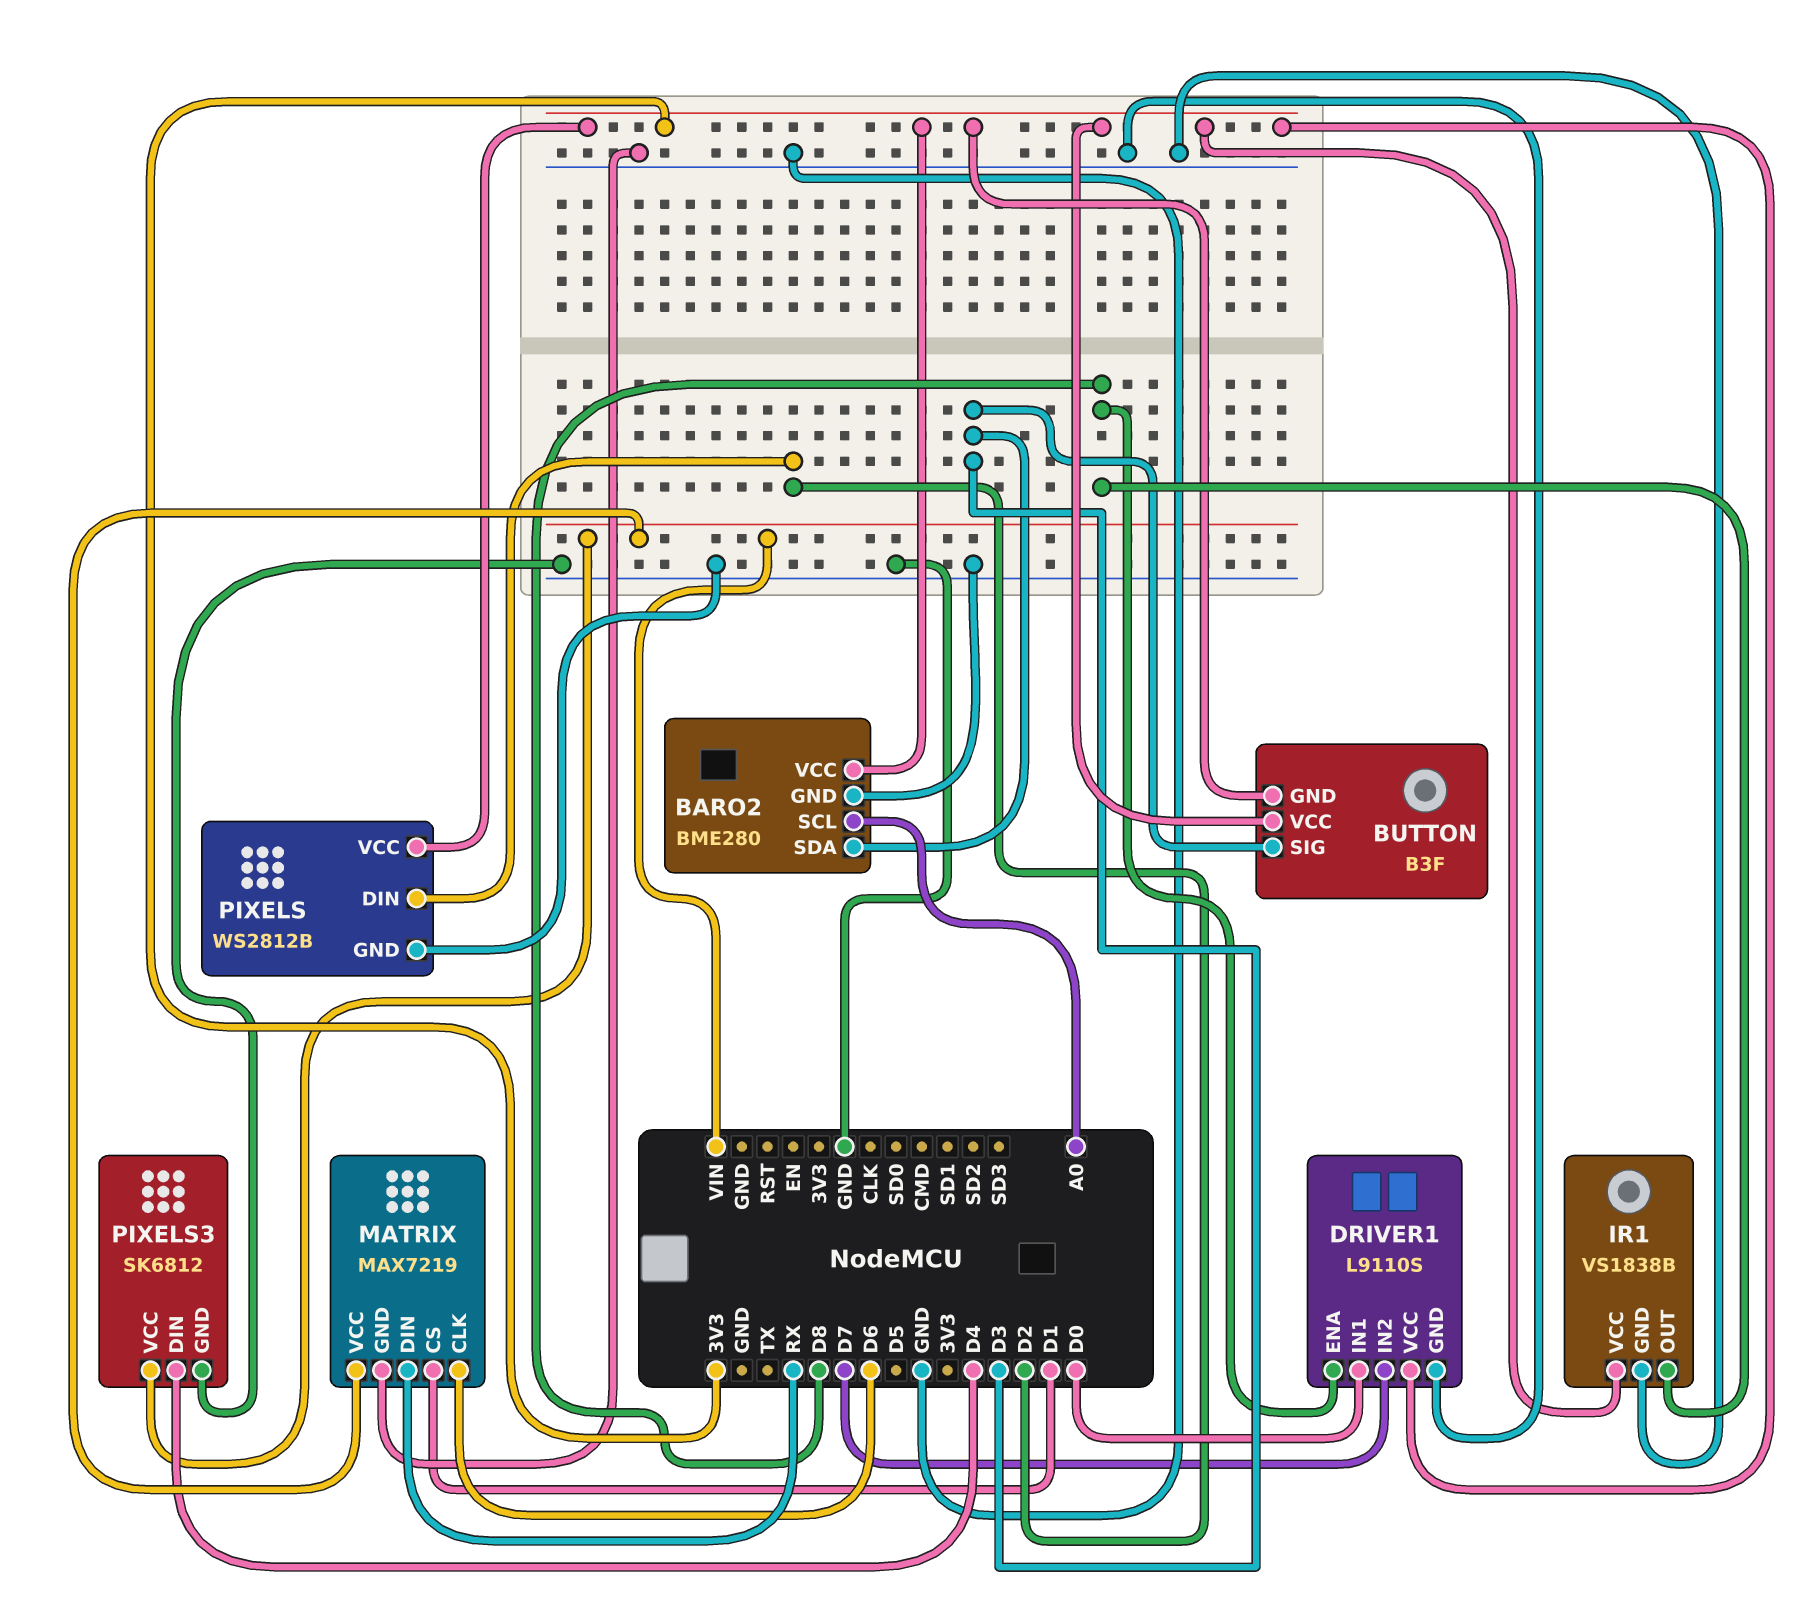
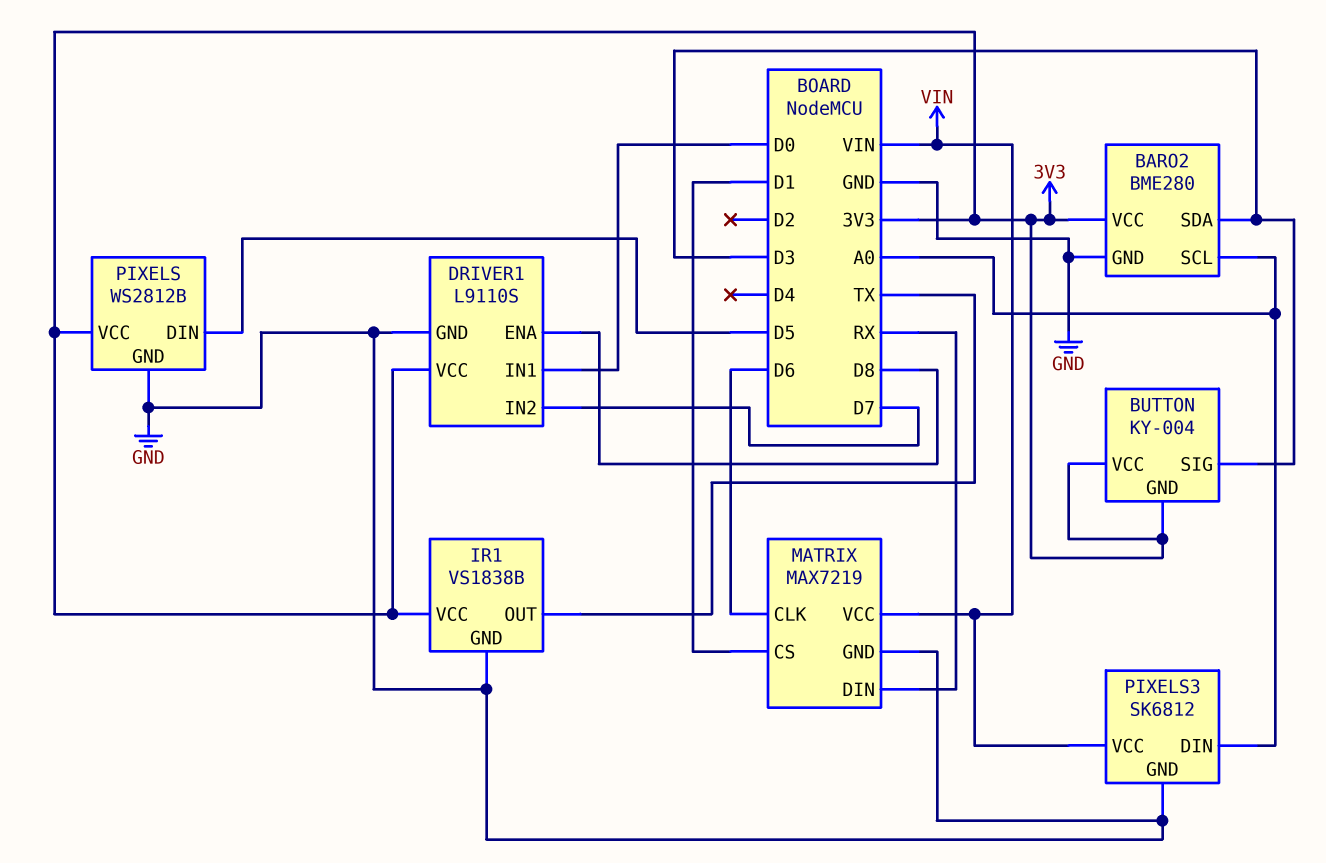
BUTTON: B3F -> KY-004
IR1 pin OUT: D8 -> TX
PIXELS pin DIN: D2 -> D5
PIXELS3 pin DIN: D4 -> A0

